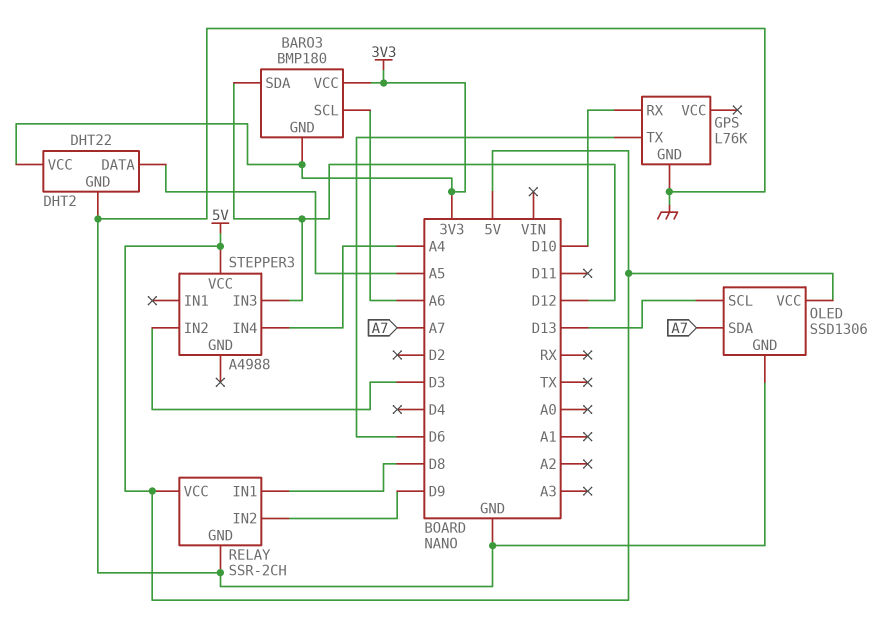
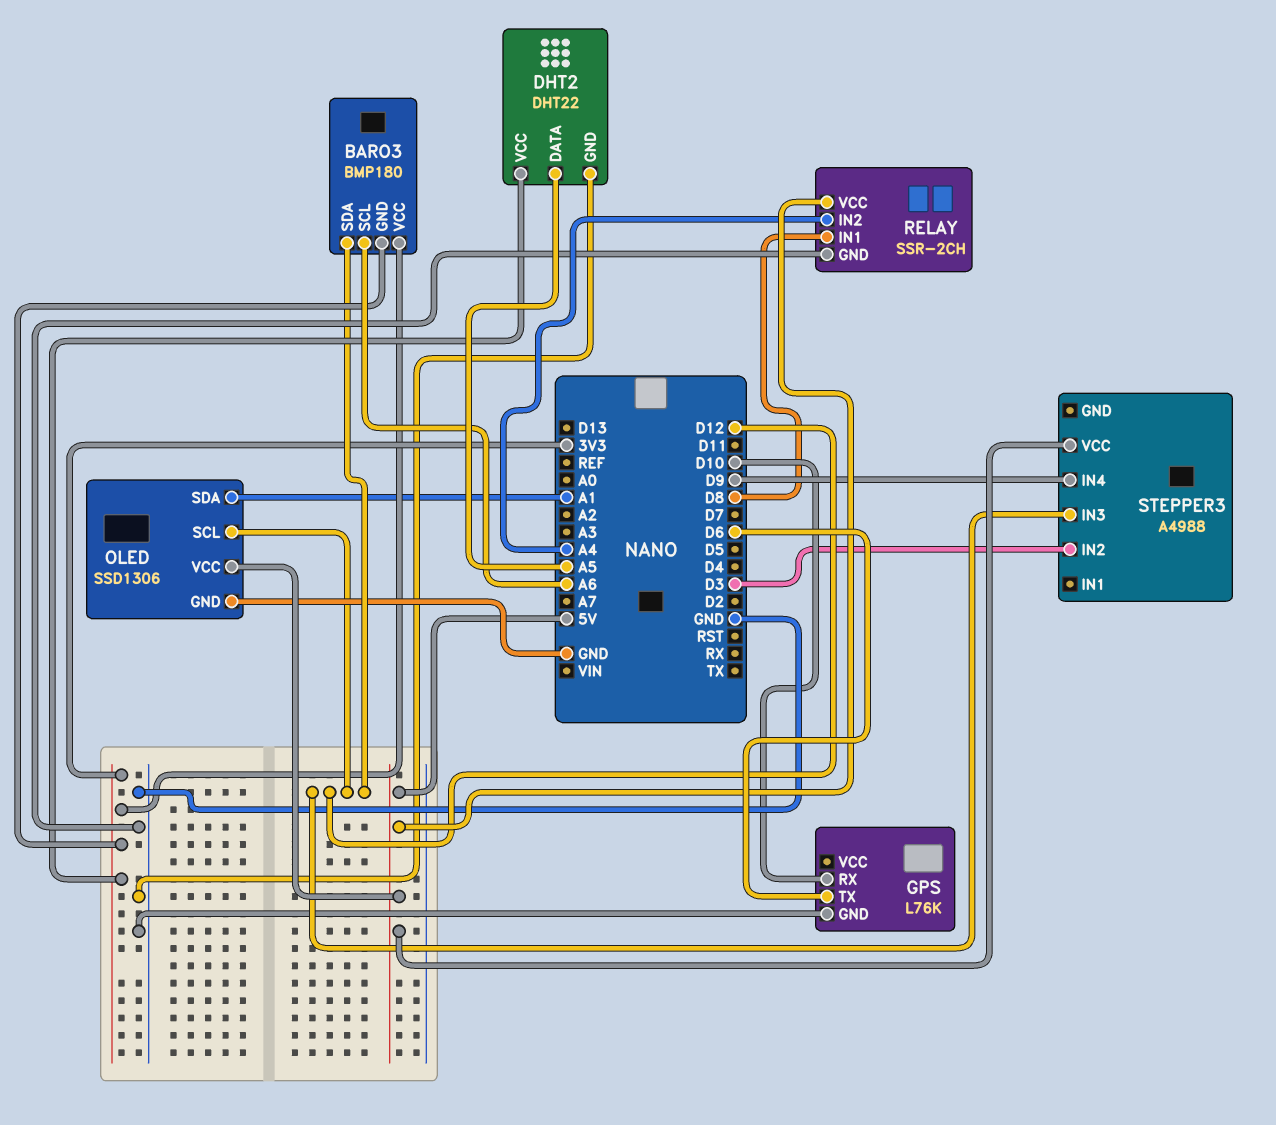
OLED pin SCL: D13 -> D12
OLED pin SDA: A7 -> A1
RELAY pin IN2: D9 -> A4
STEPPER3 pin IN4: A4 -> D9

